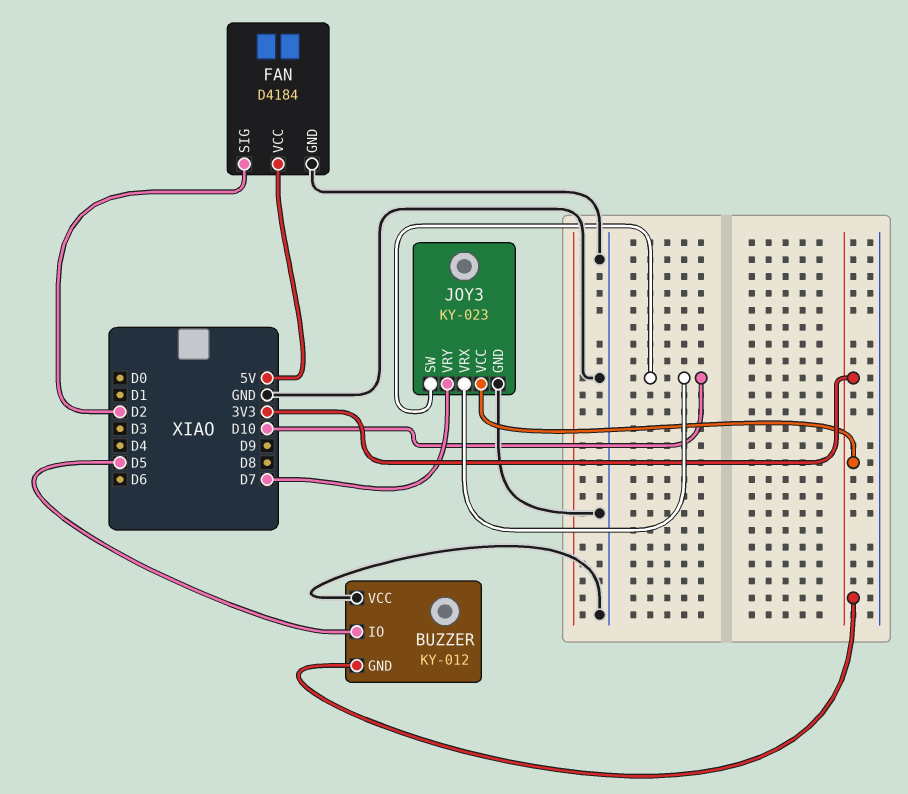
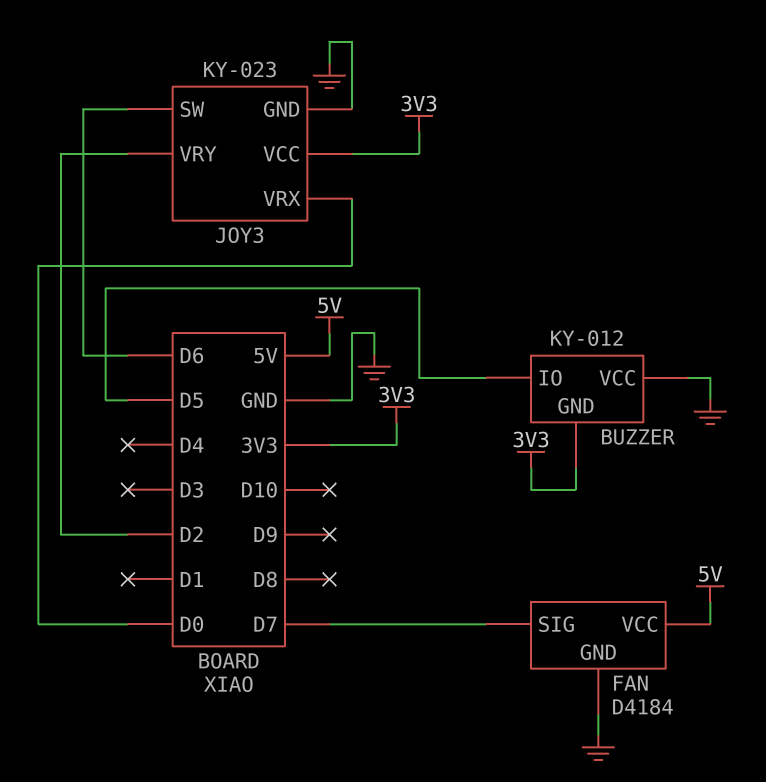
FAN pin SIG: D2 -> D7
JOY3 pin SW: D10 -> D6
JOY3 pin VRX: D10 -> D0
JOY3 pin VRY: D7 -> D2

